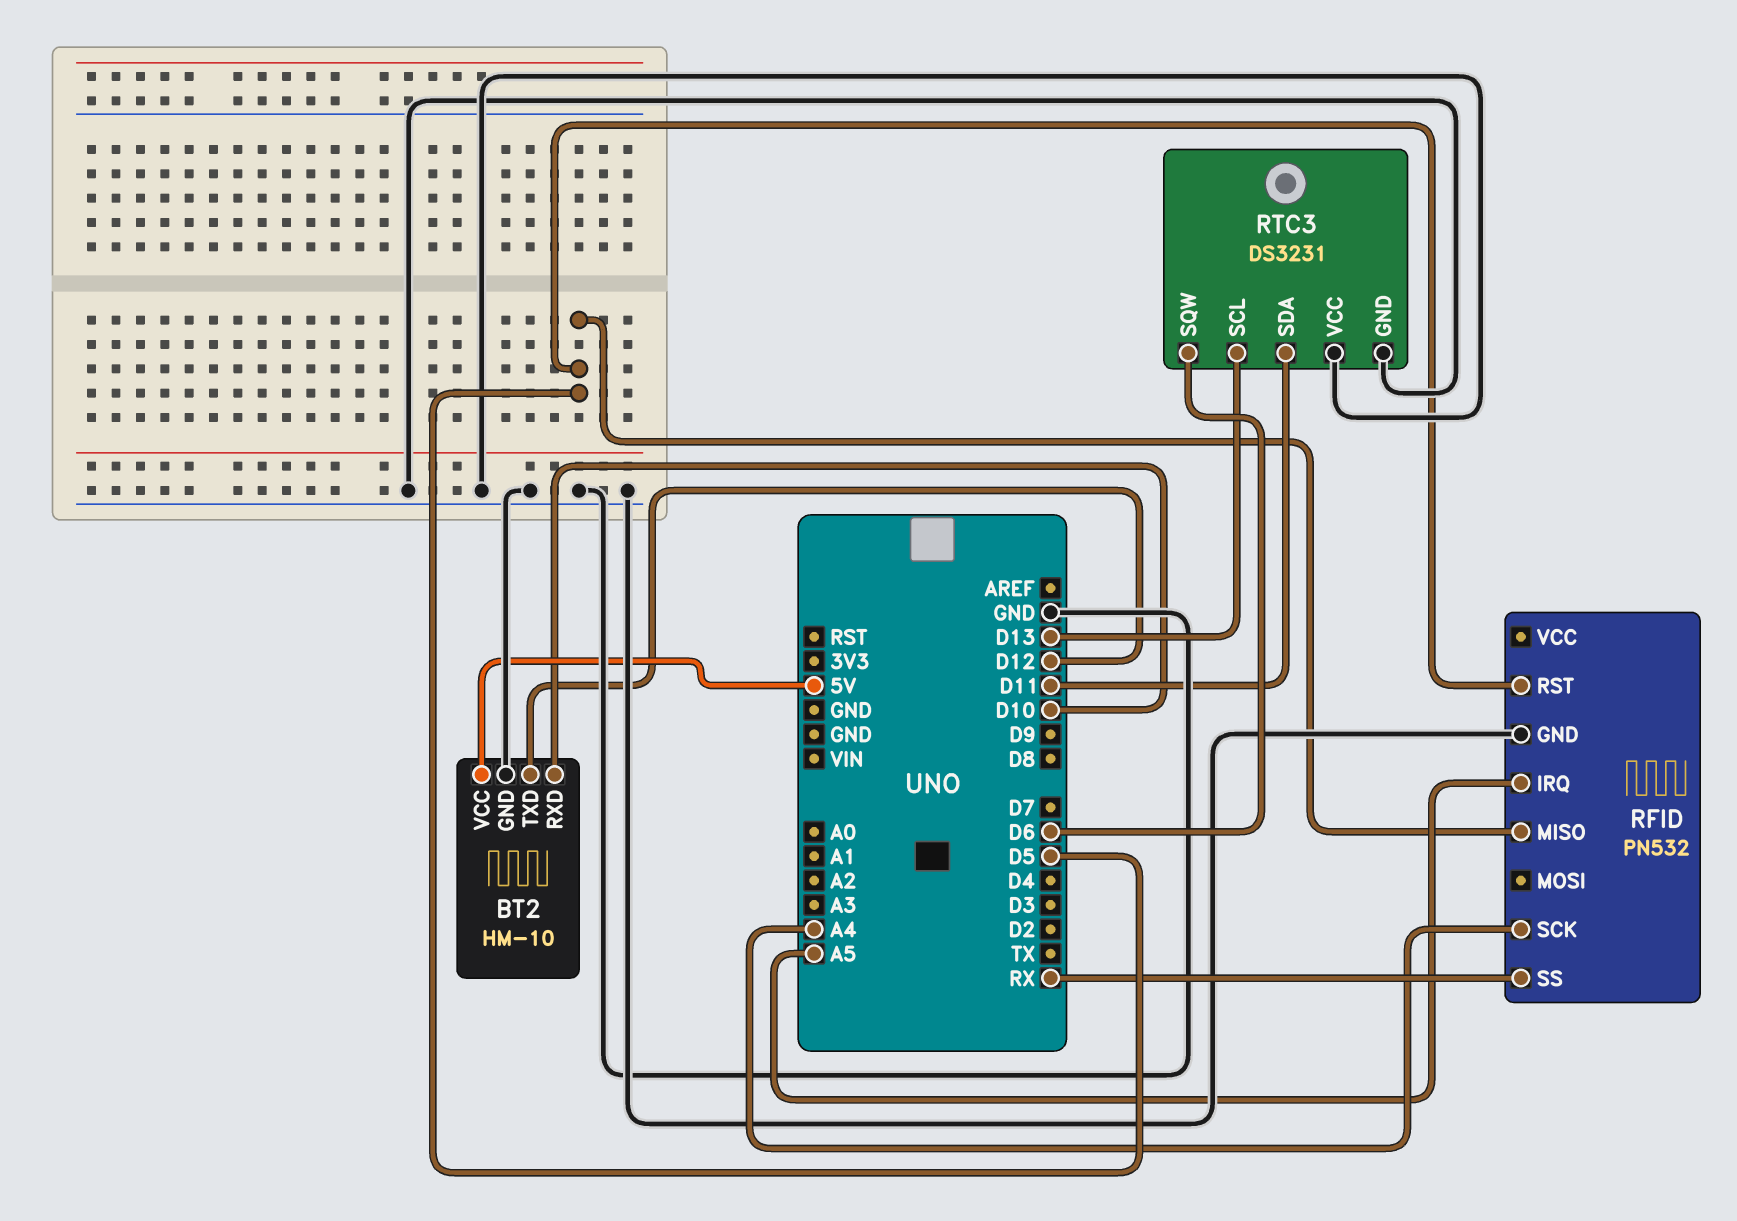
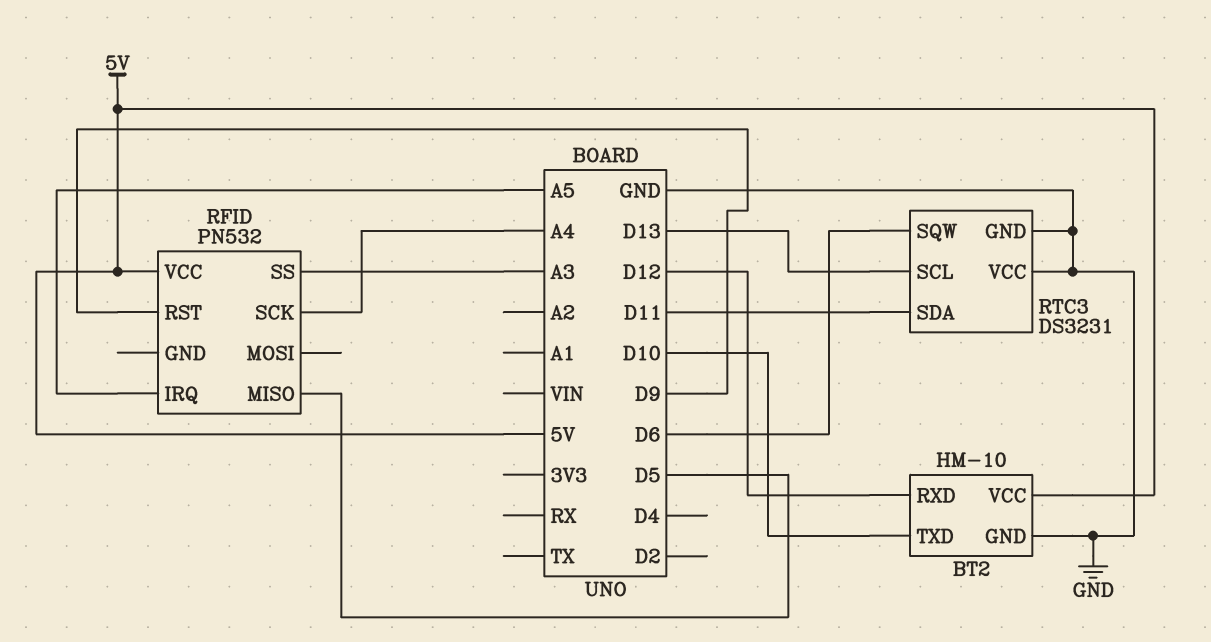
BT2 pin RXD: D10 -> D12
BT2 pin TXD: D12 -> D10
RFID pin GND: GND -> none
RFID pin RST: D5 -> D9
RFID pin SS: RX -> A3
RFID pin VCC: none -> 5V

